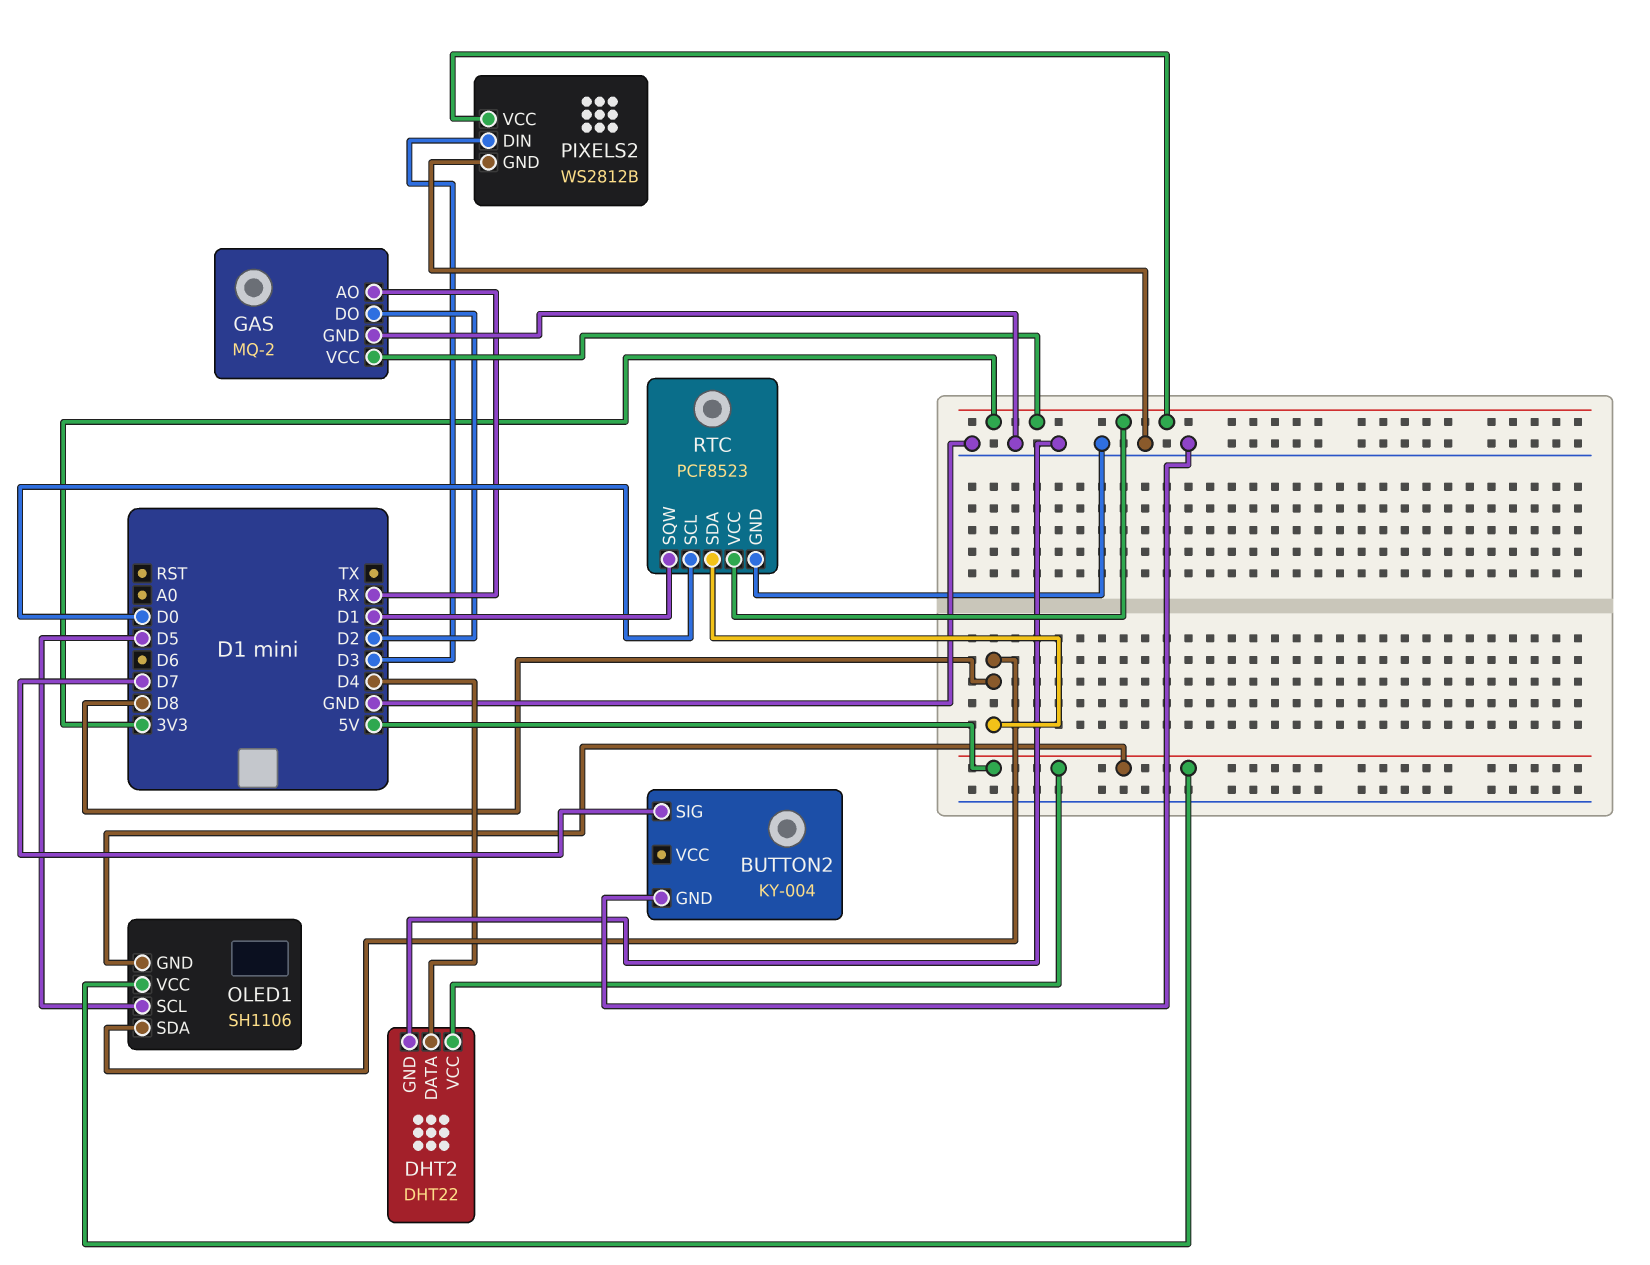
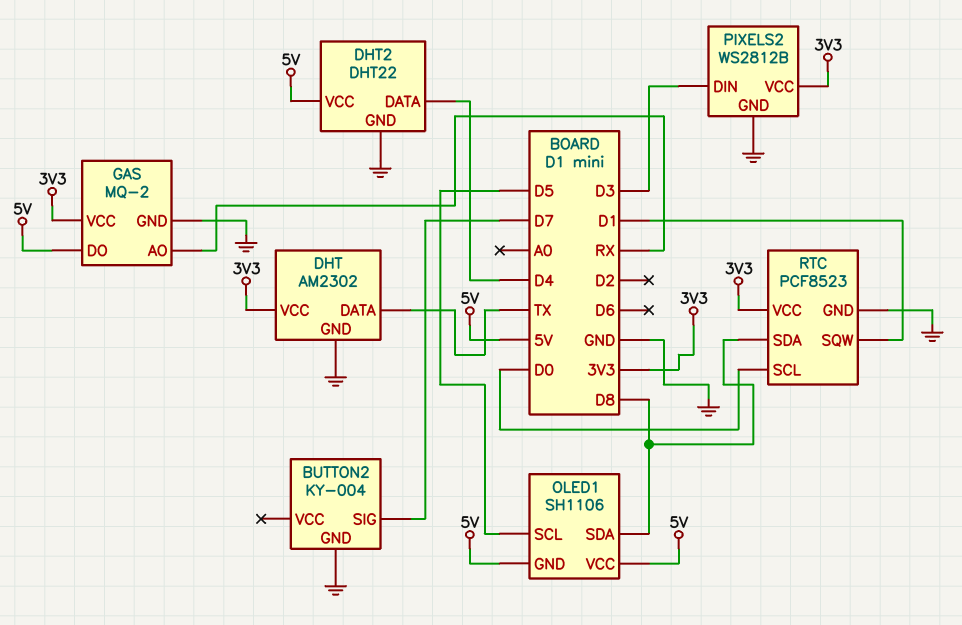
DHT: none -> AM2302
DHT pin DATA: none -> TX
DHT pin GND: none -> GND
DHT pin VCC: none -> 3V3
GAS pin DO: D2 -> 5V

